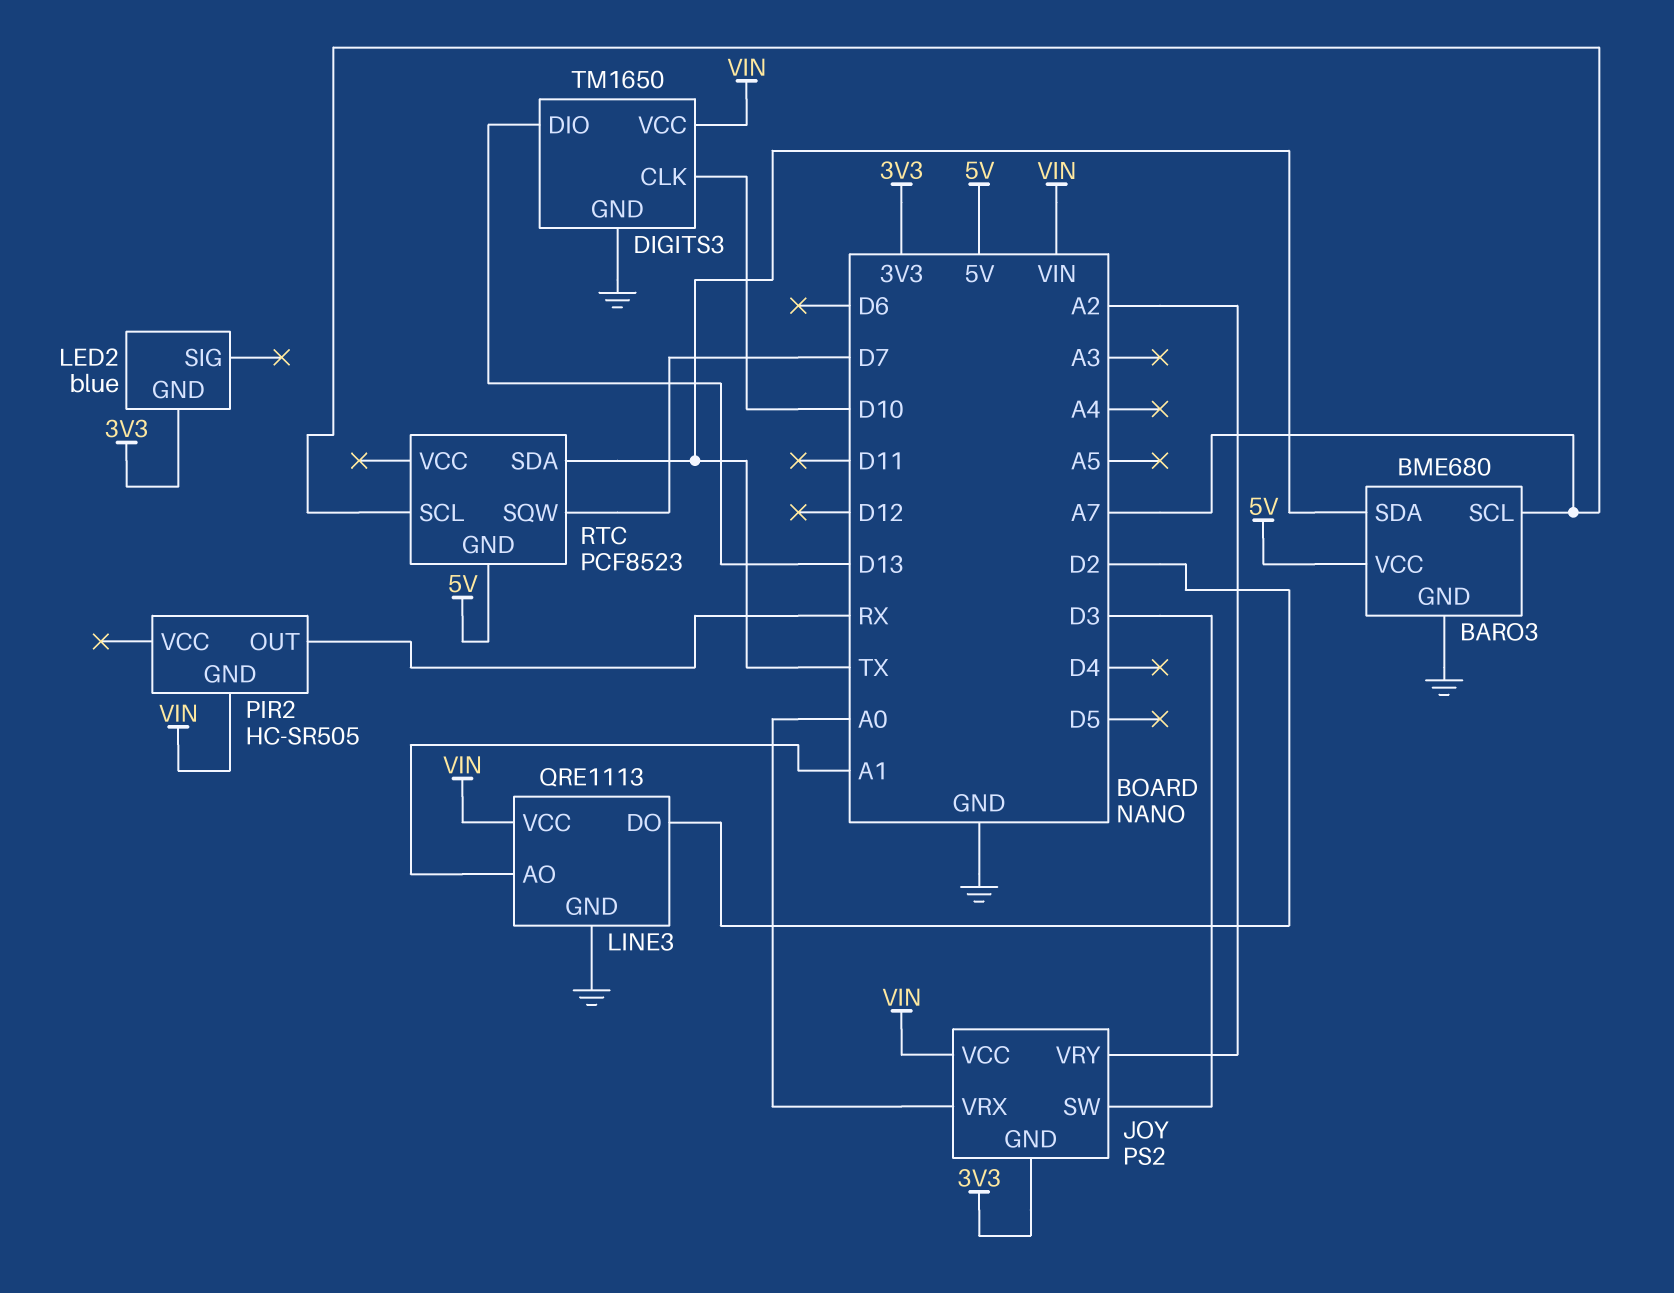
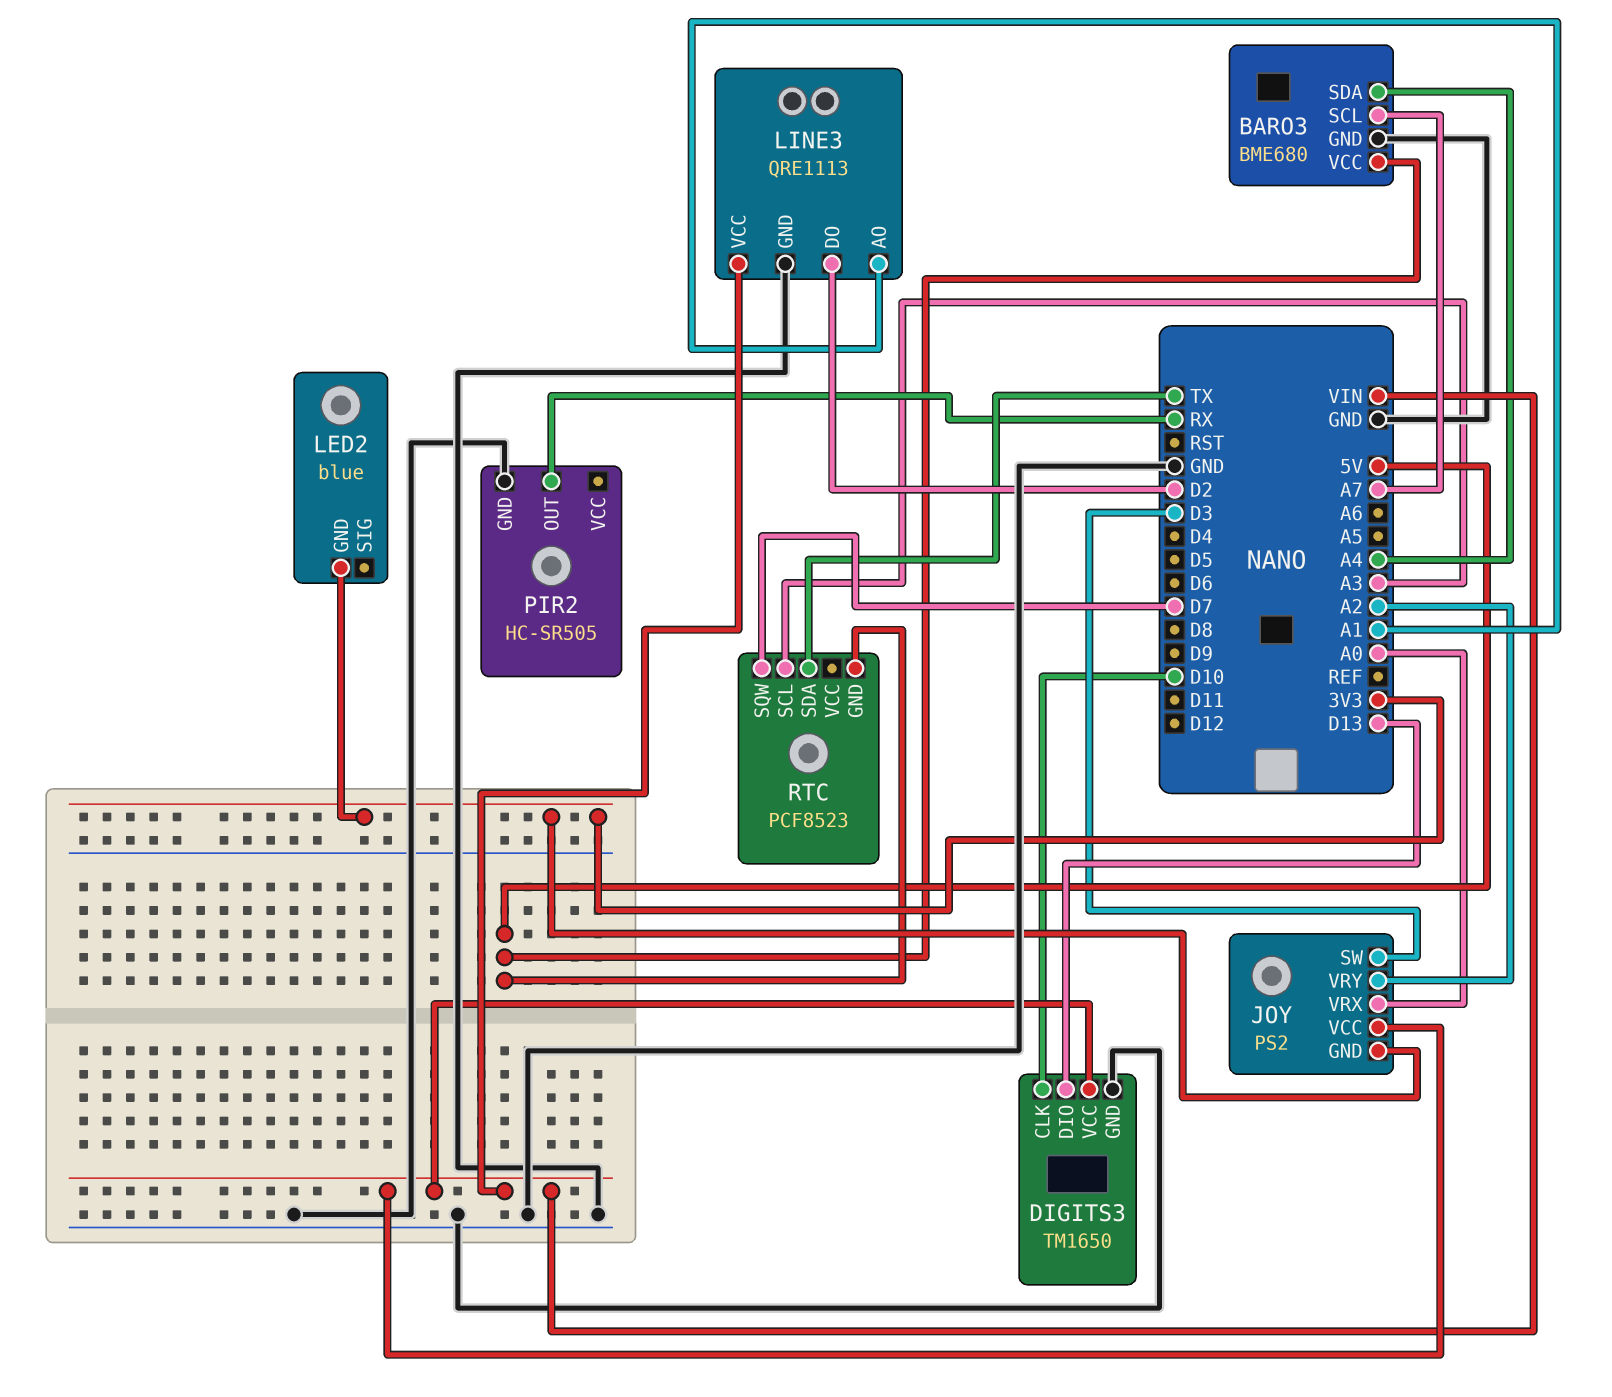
BARO3 pin SDA: TX -> A4
PIR2 pin GND: VIN -> GND
RTC pin SCL: A7 -> A3

